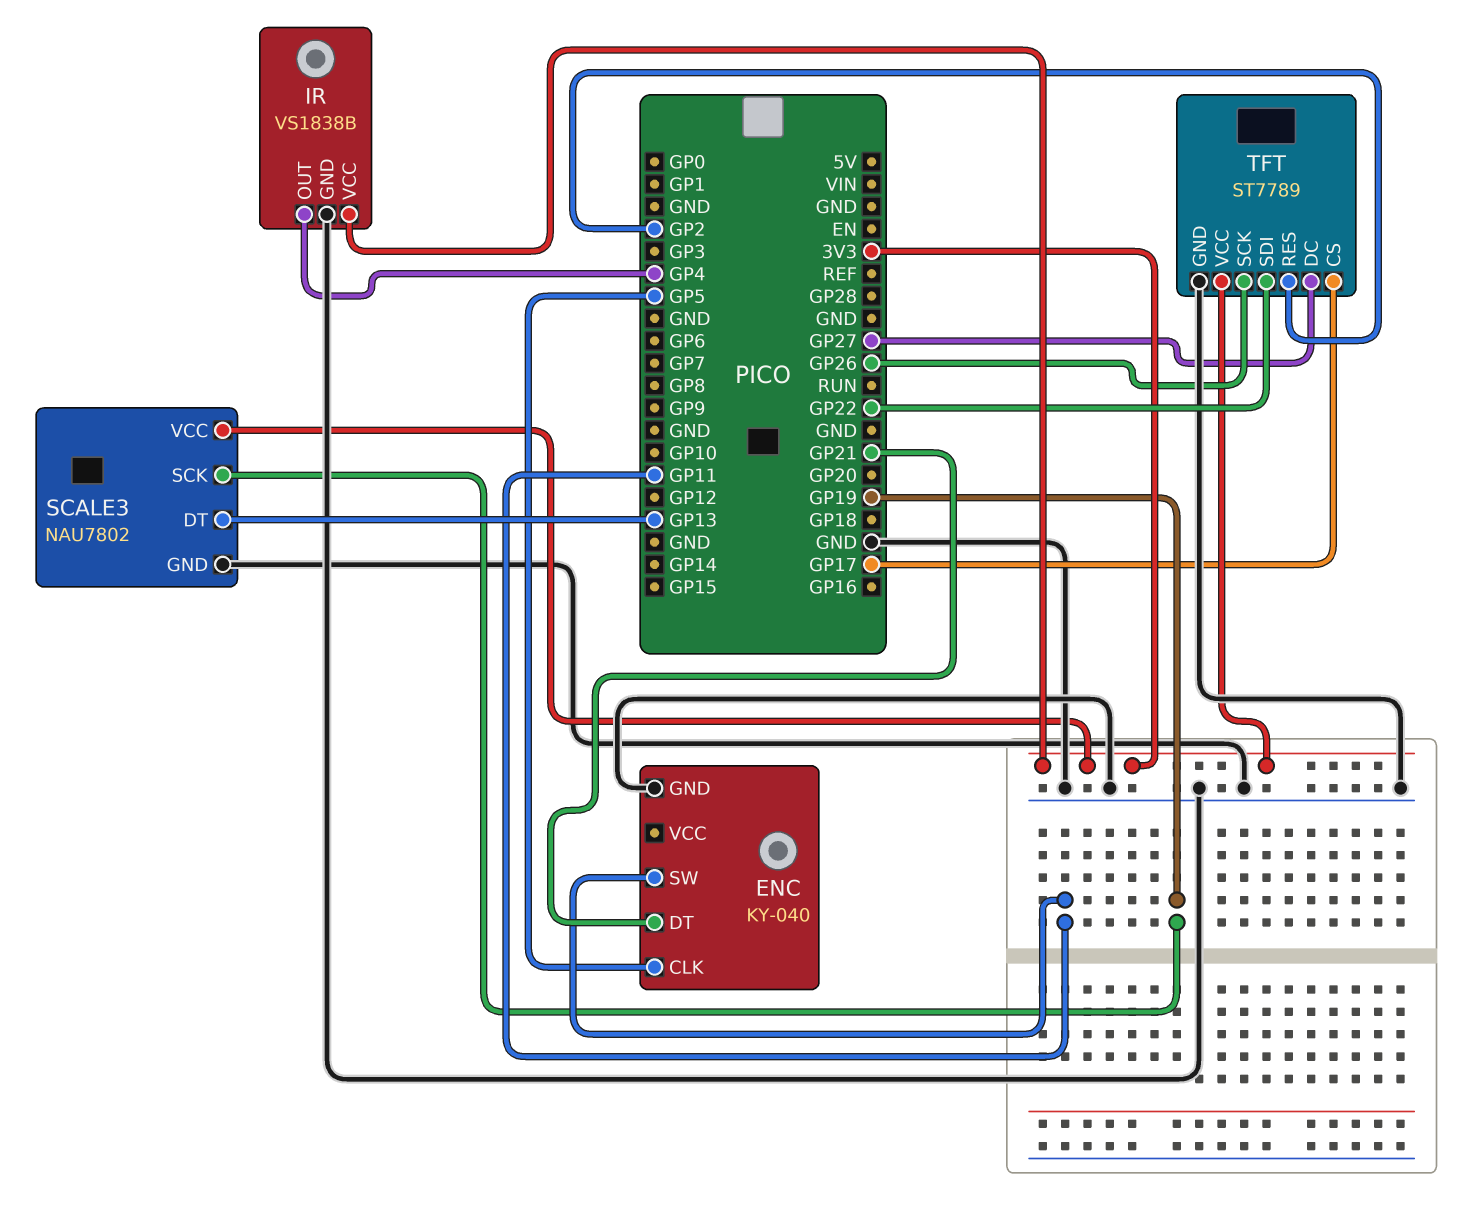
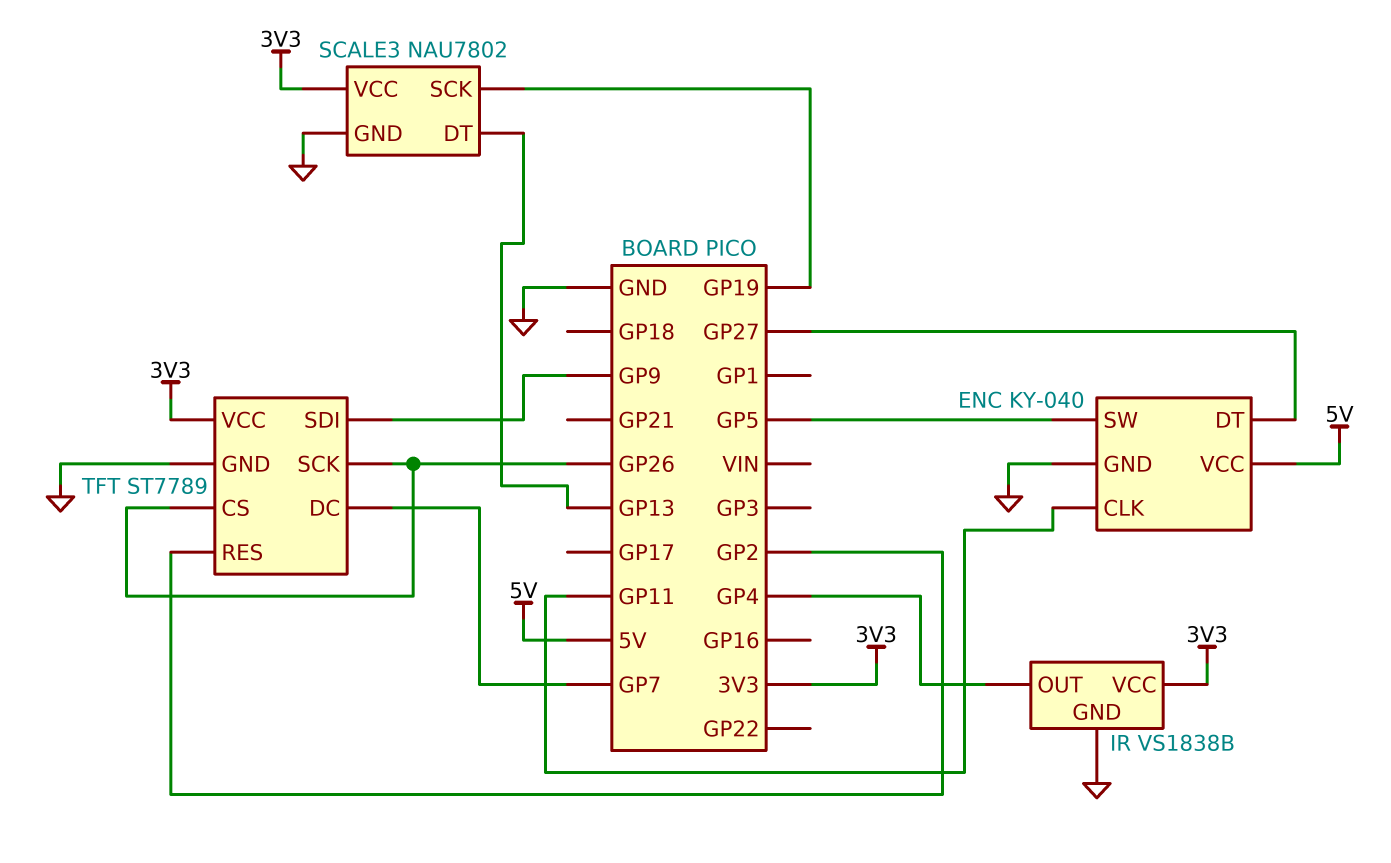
ENC pin CLK: GP5 -> GP11
ENC pin DT: GP21 -> GP27
ENC pin SW: GP11 -> GP5
ENC pin VCC: none -> 5V
TFT pin CS: GP17 -> GP26
TFT pin DC: GP27 -> GP7
TFT pin SDI: GP22 -> GP9

